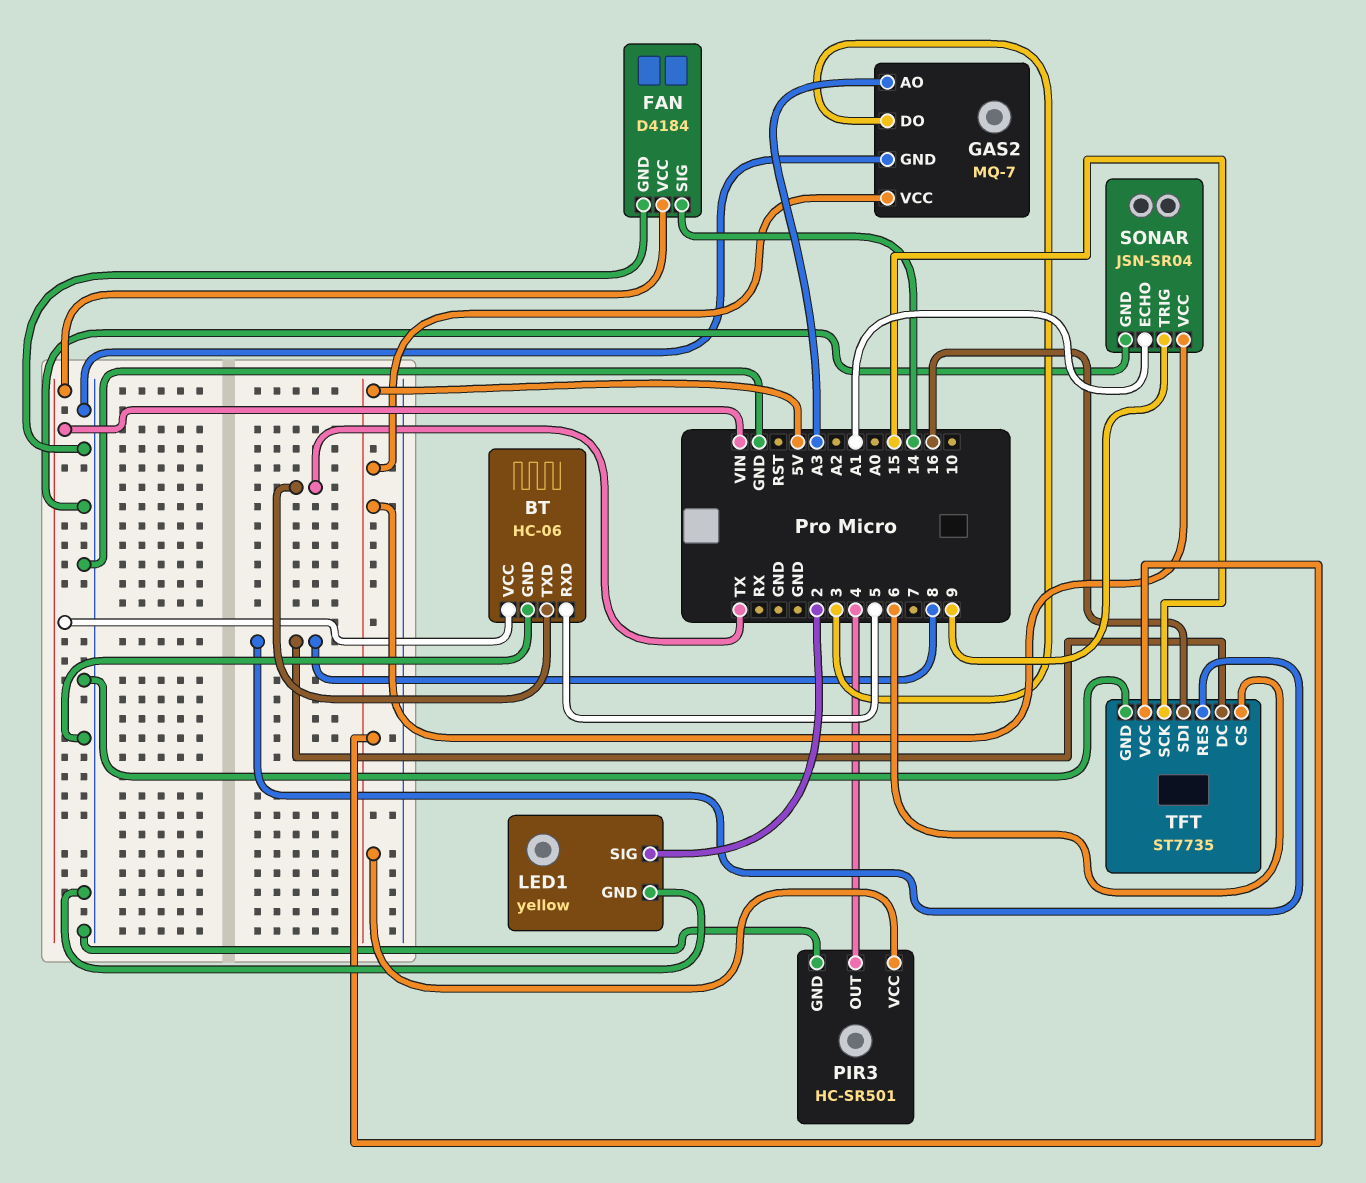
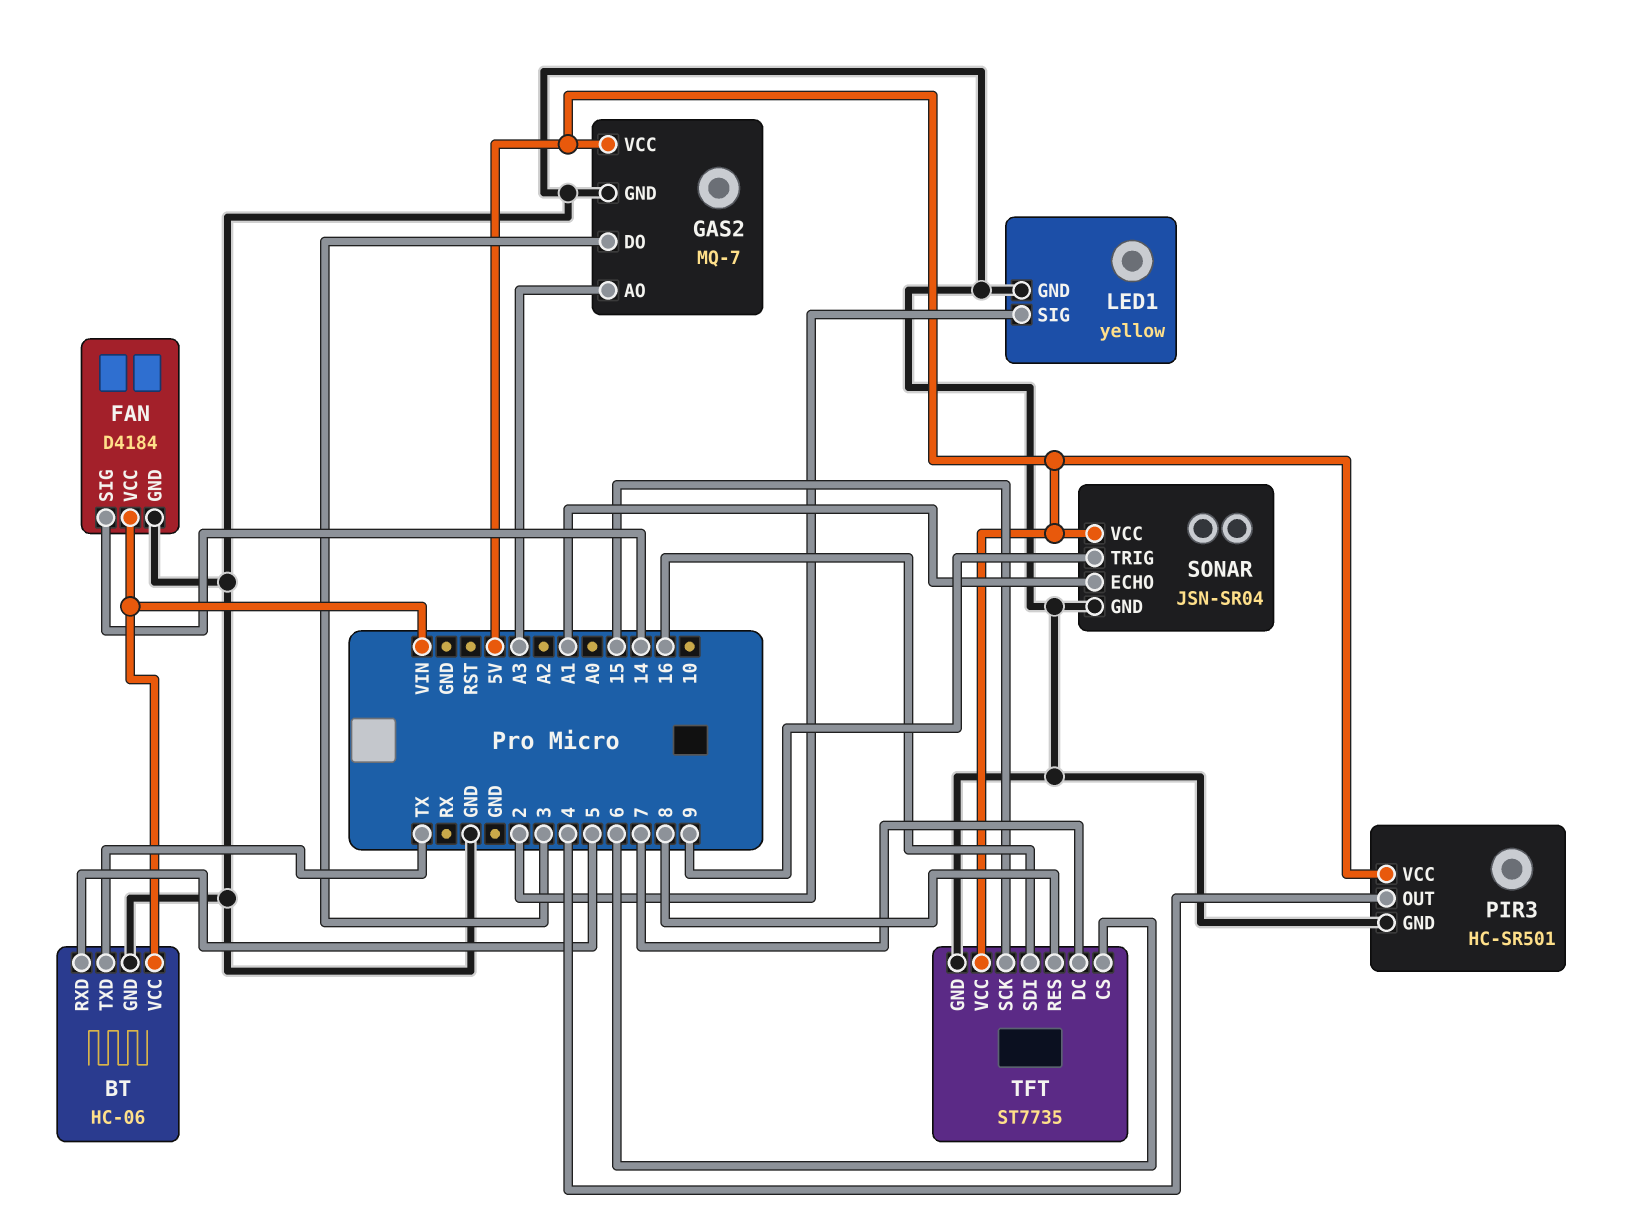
TFT pin DC: 8 -> 7

